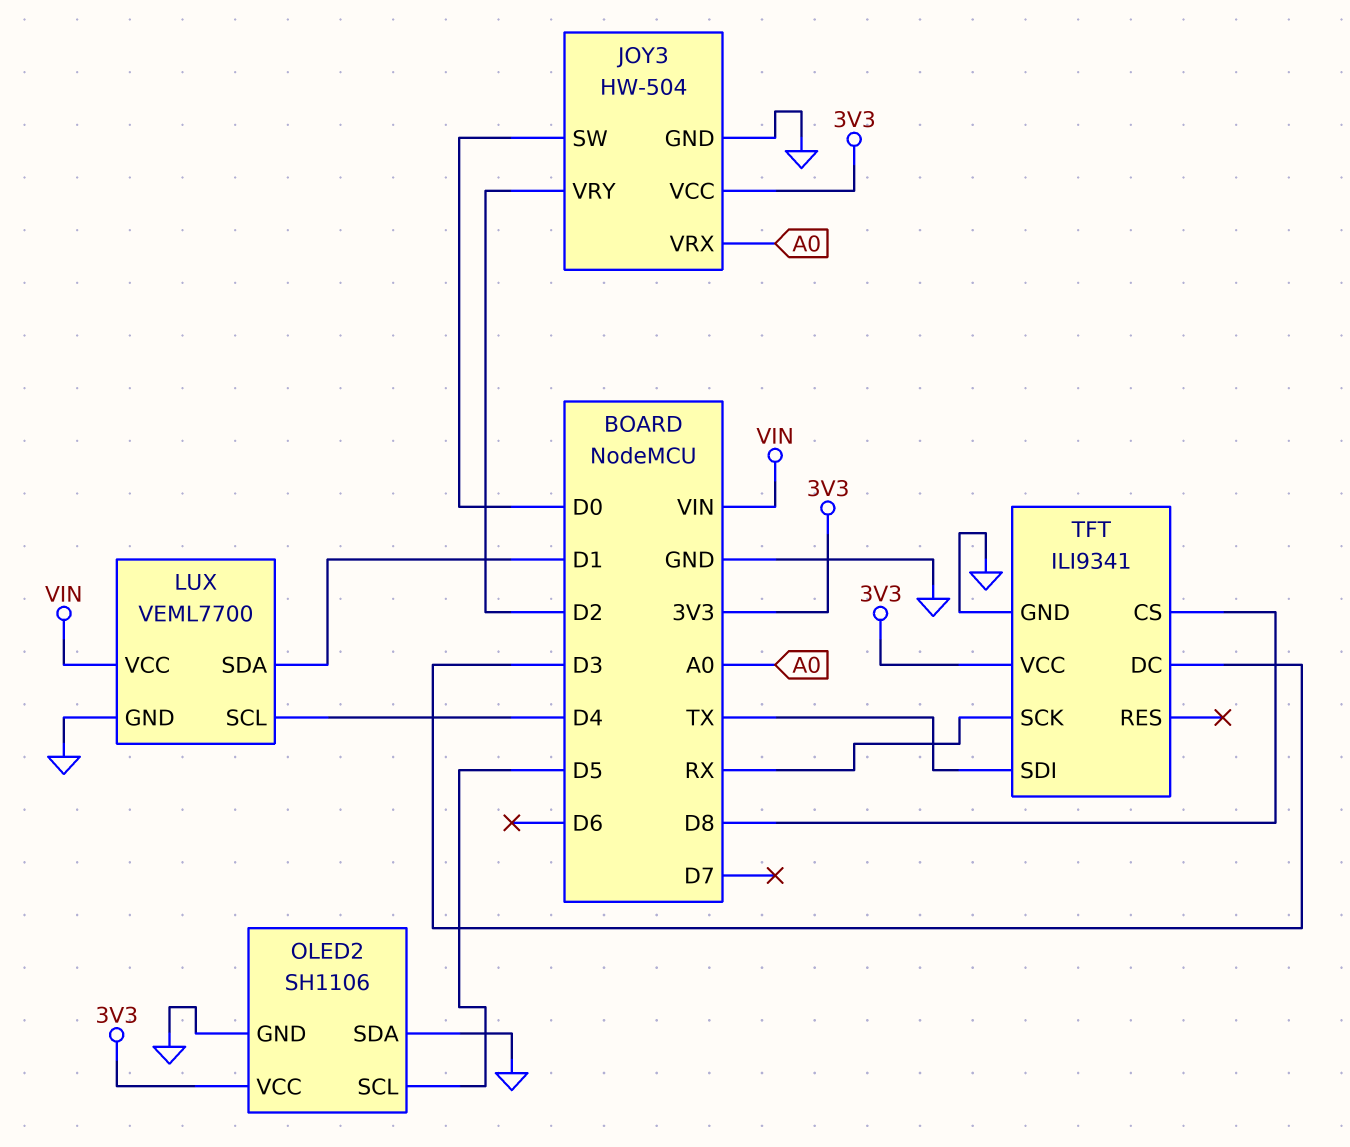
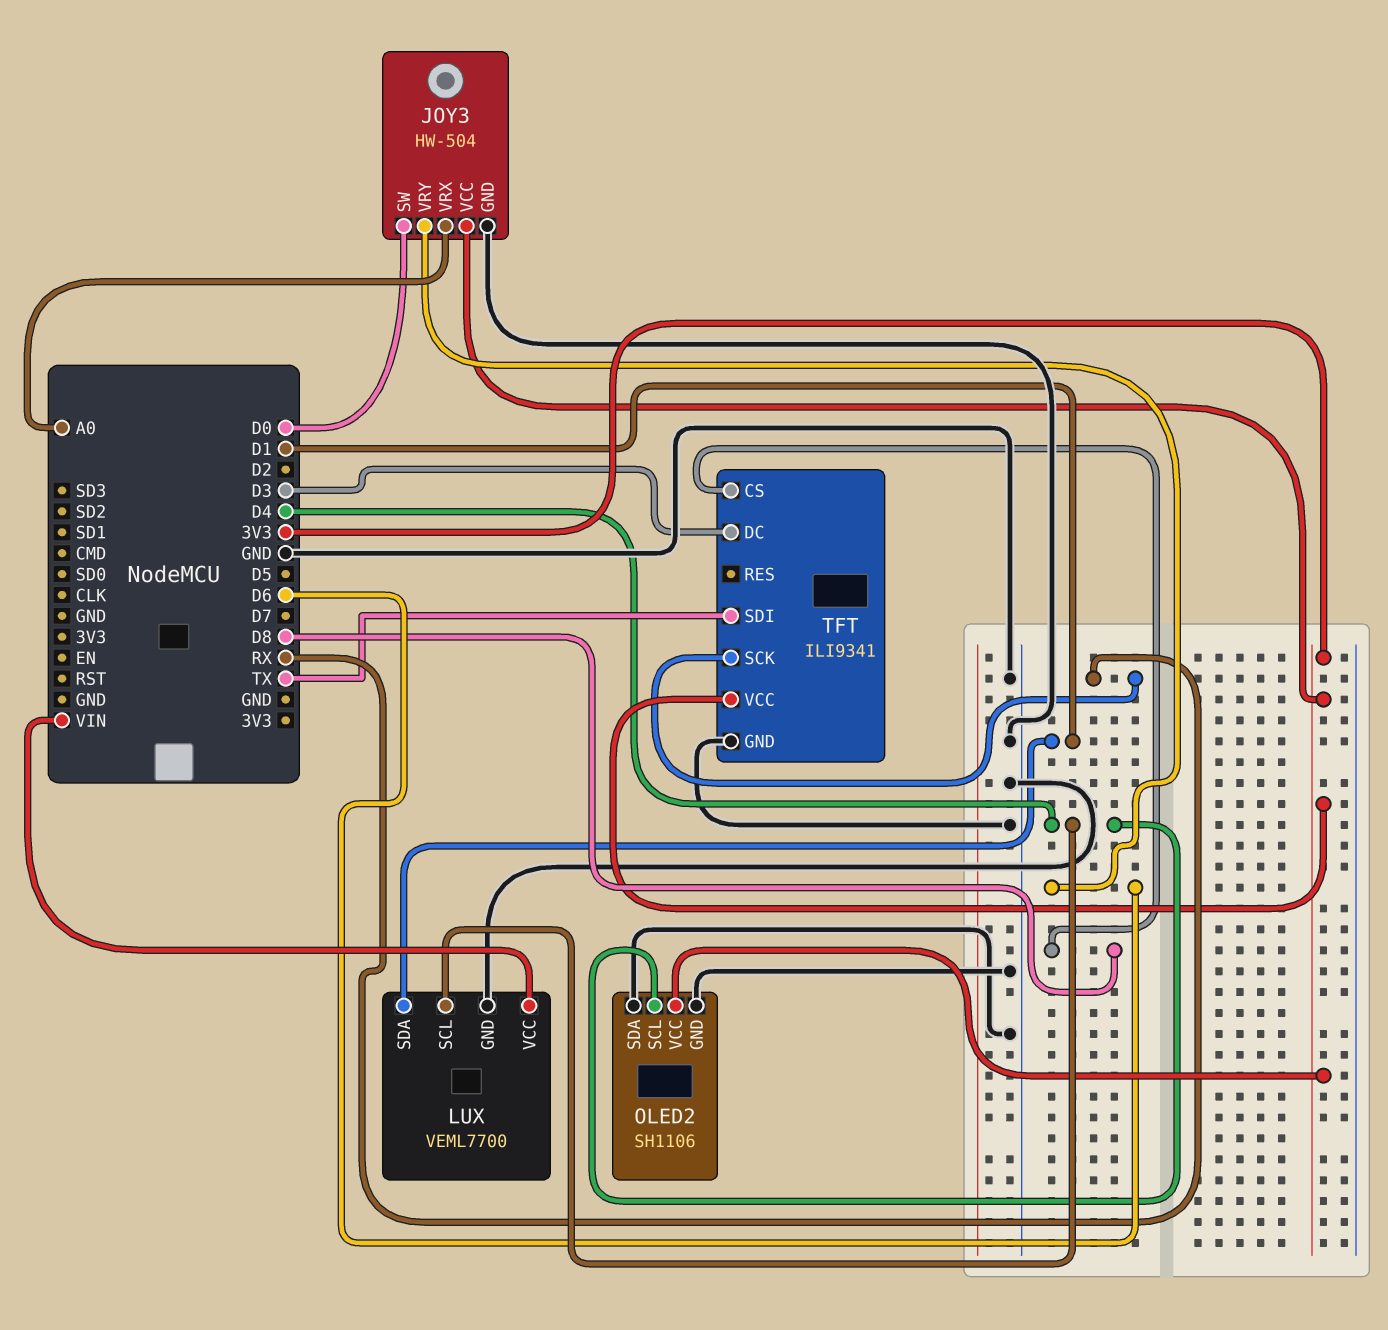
JOY3 pin VRY: D2 -> D6
OLED2 pin SCL: D5 -> D4

